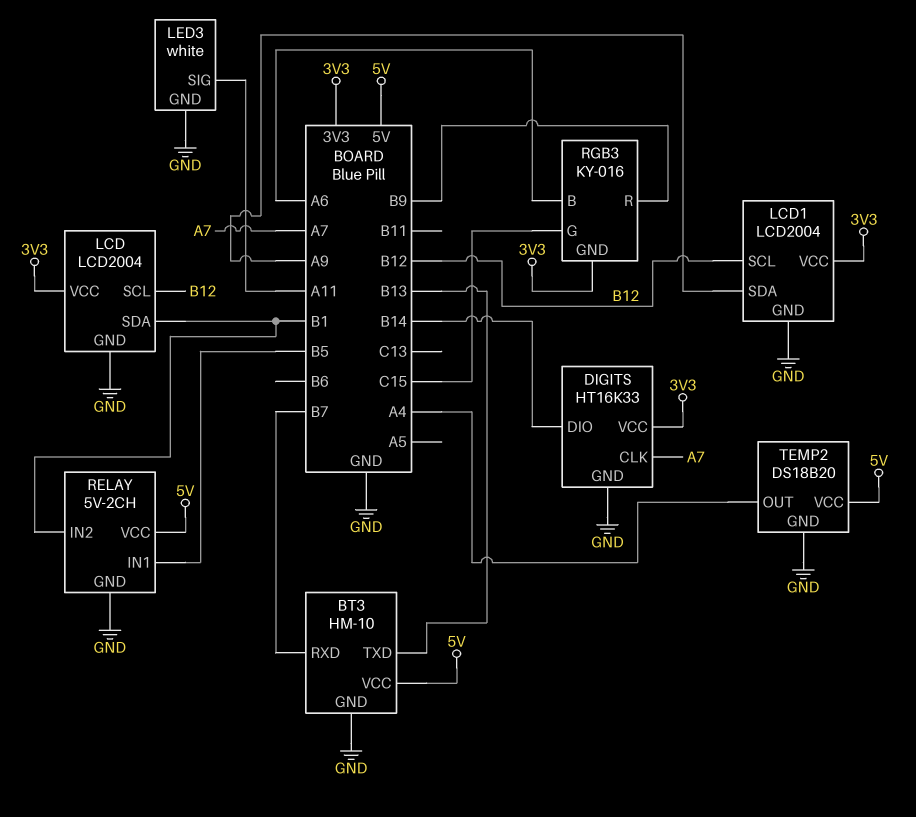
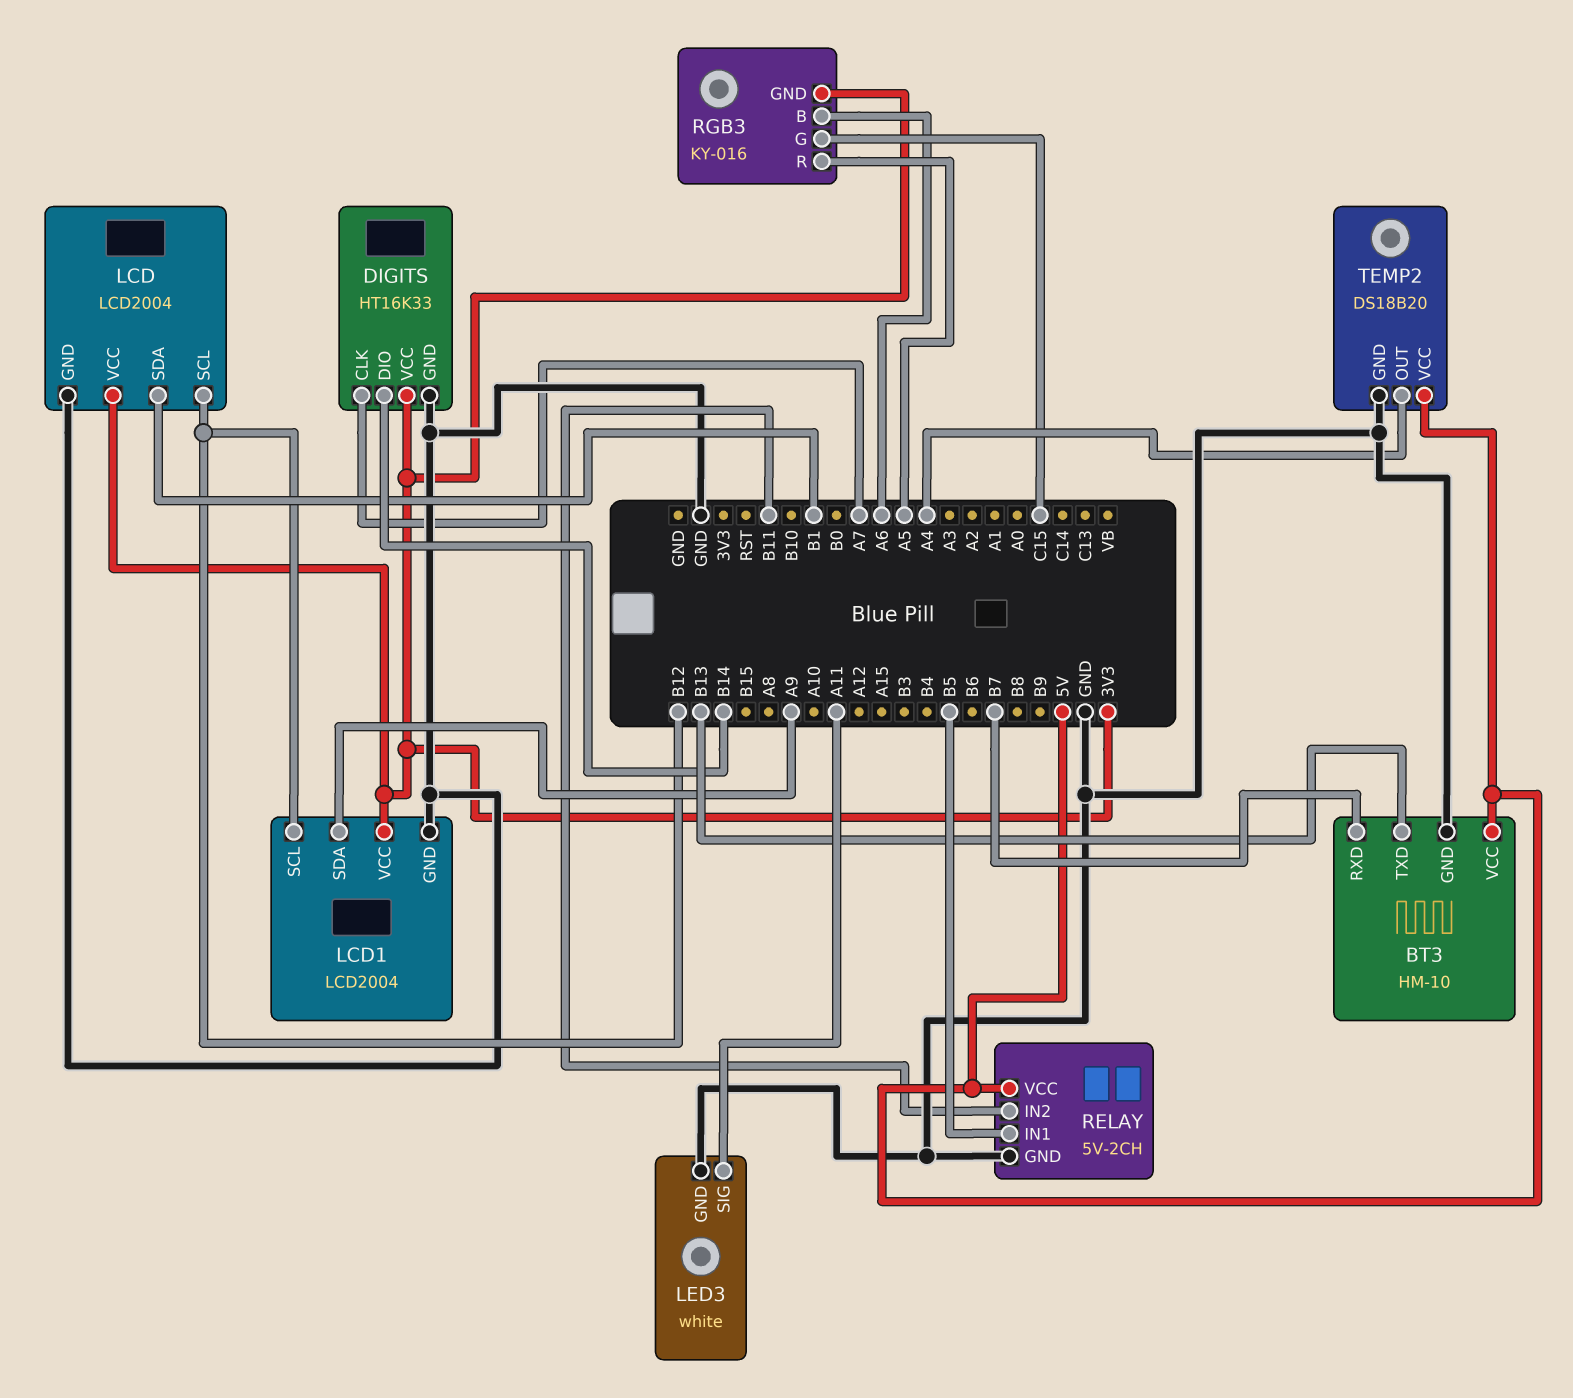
RELAY pin IN2: B1 -> B11
RGB3 pin R: B9 -> A5

